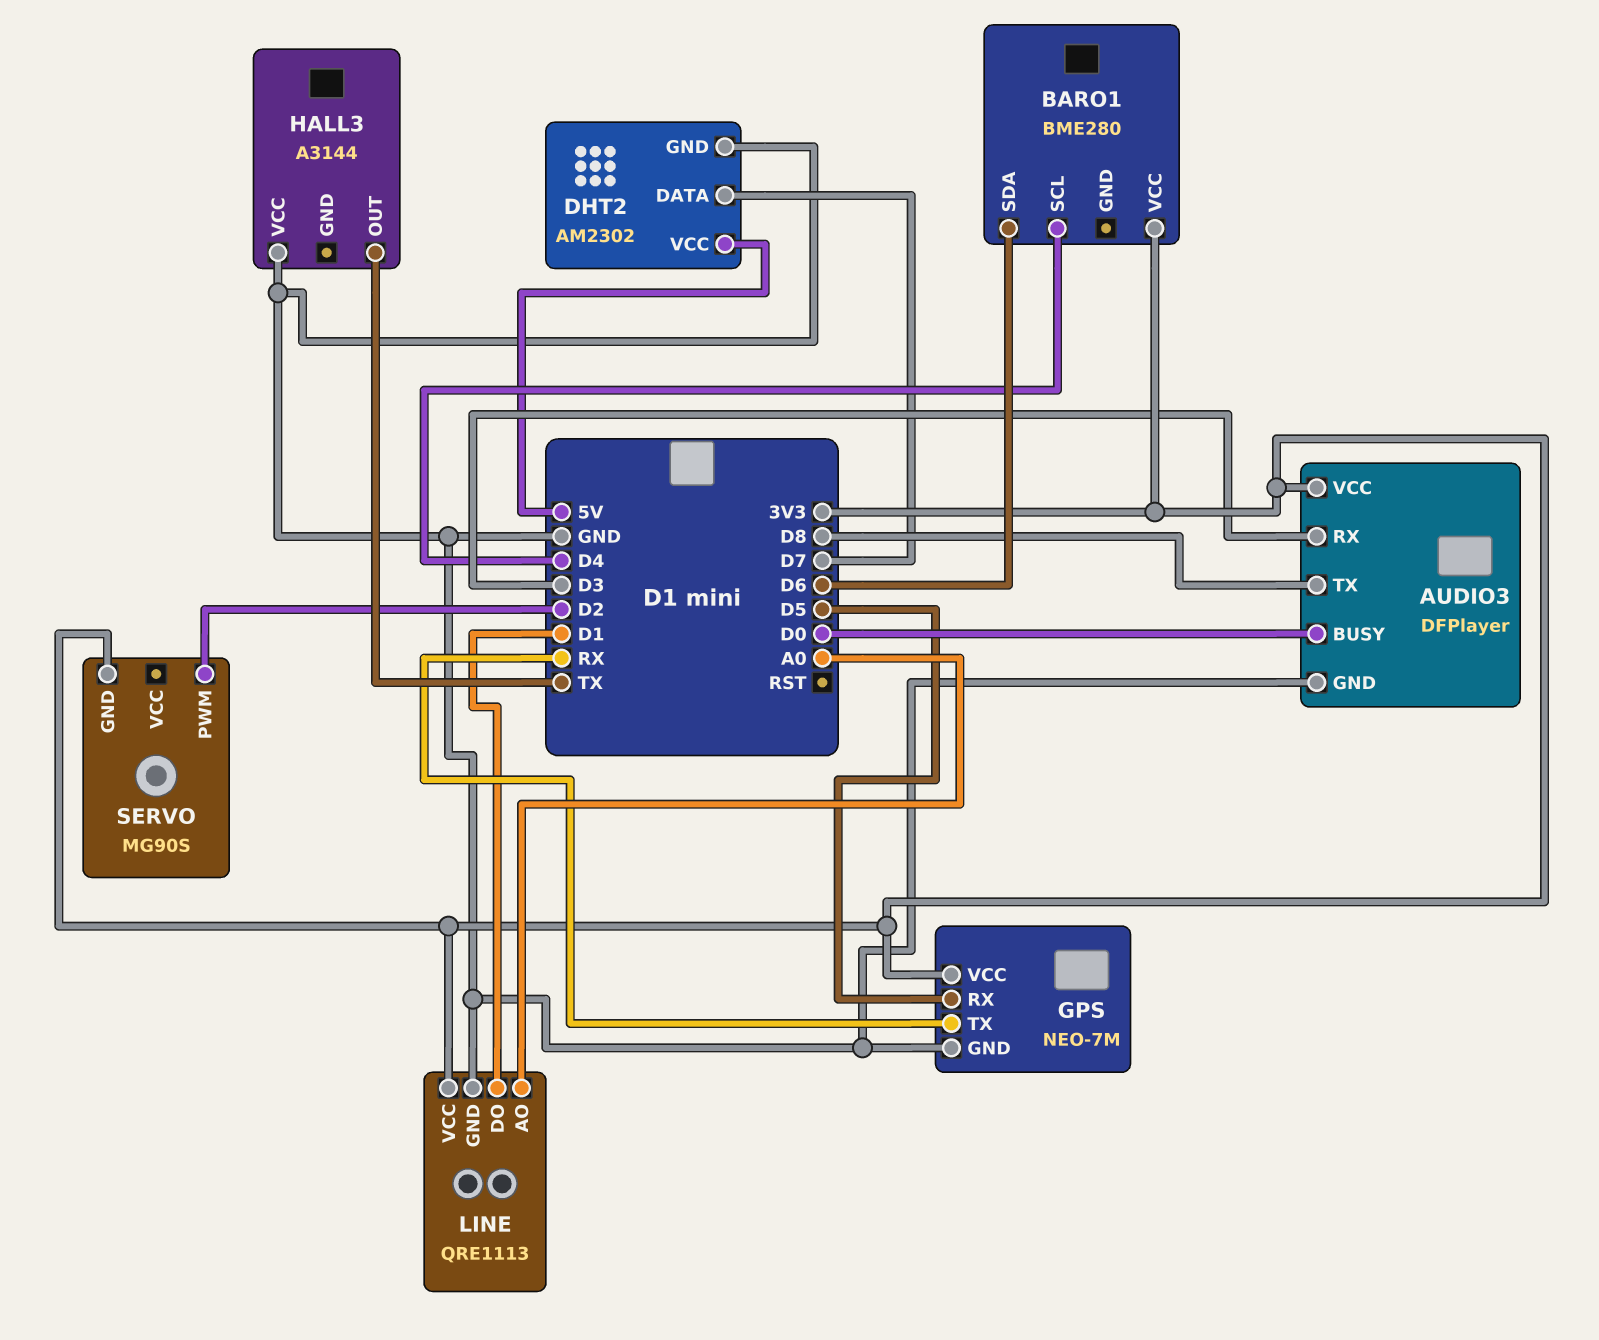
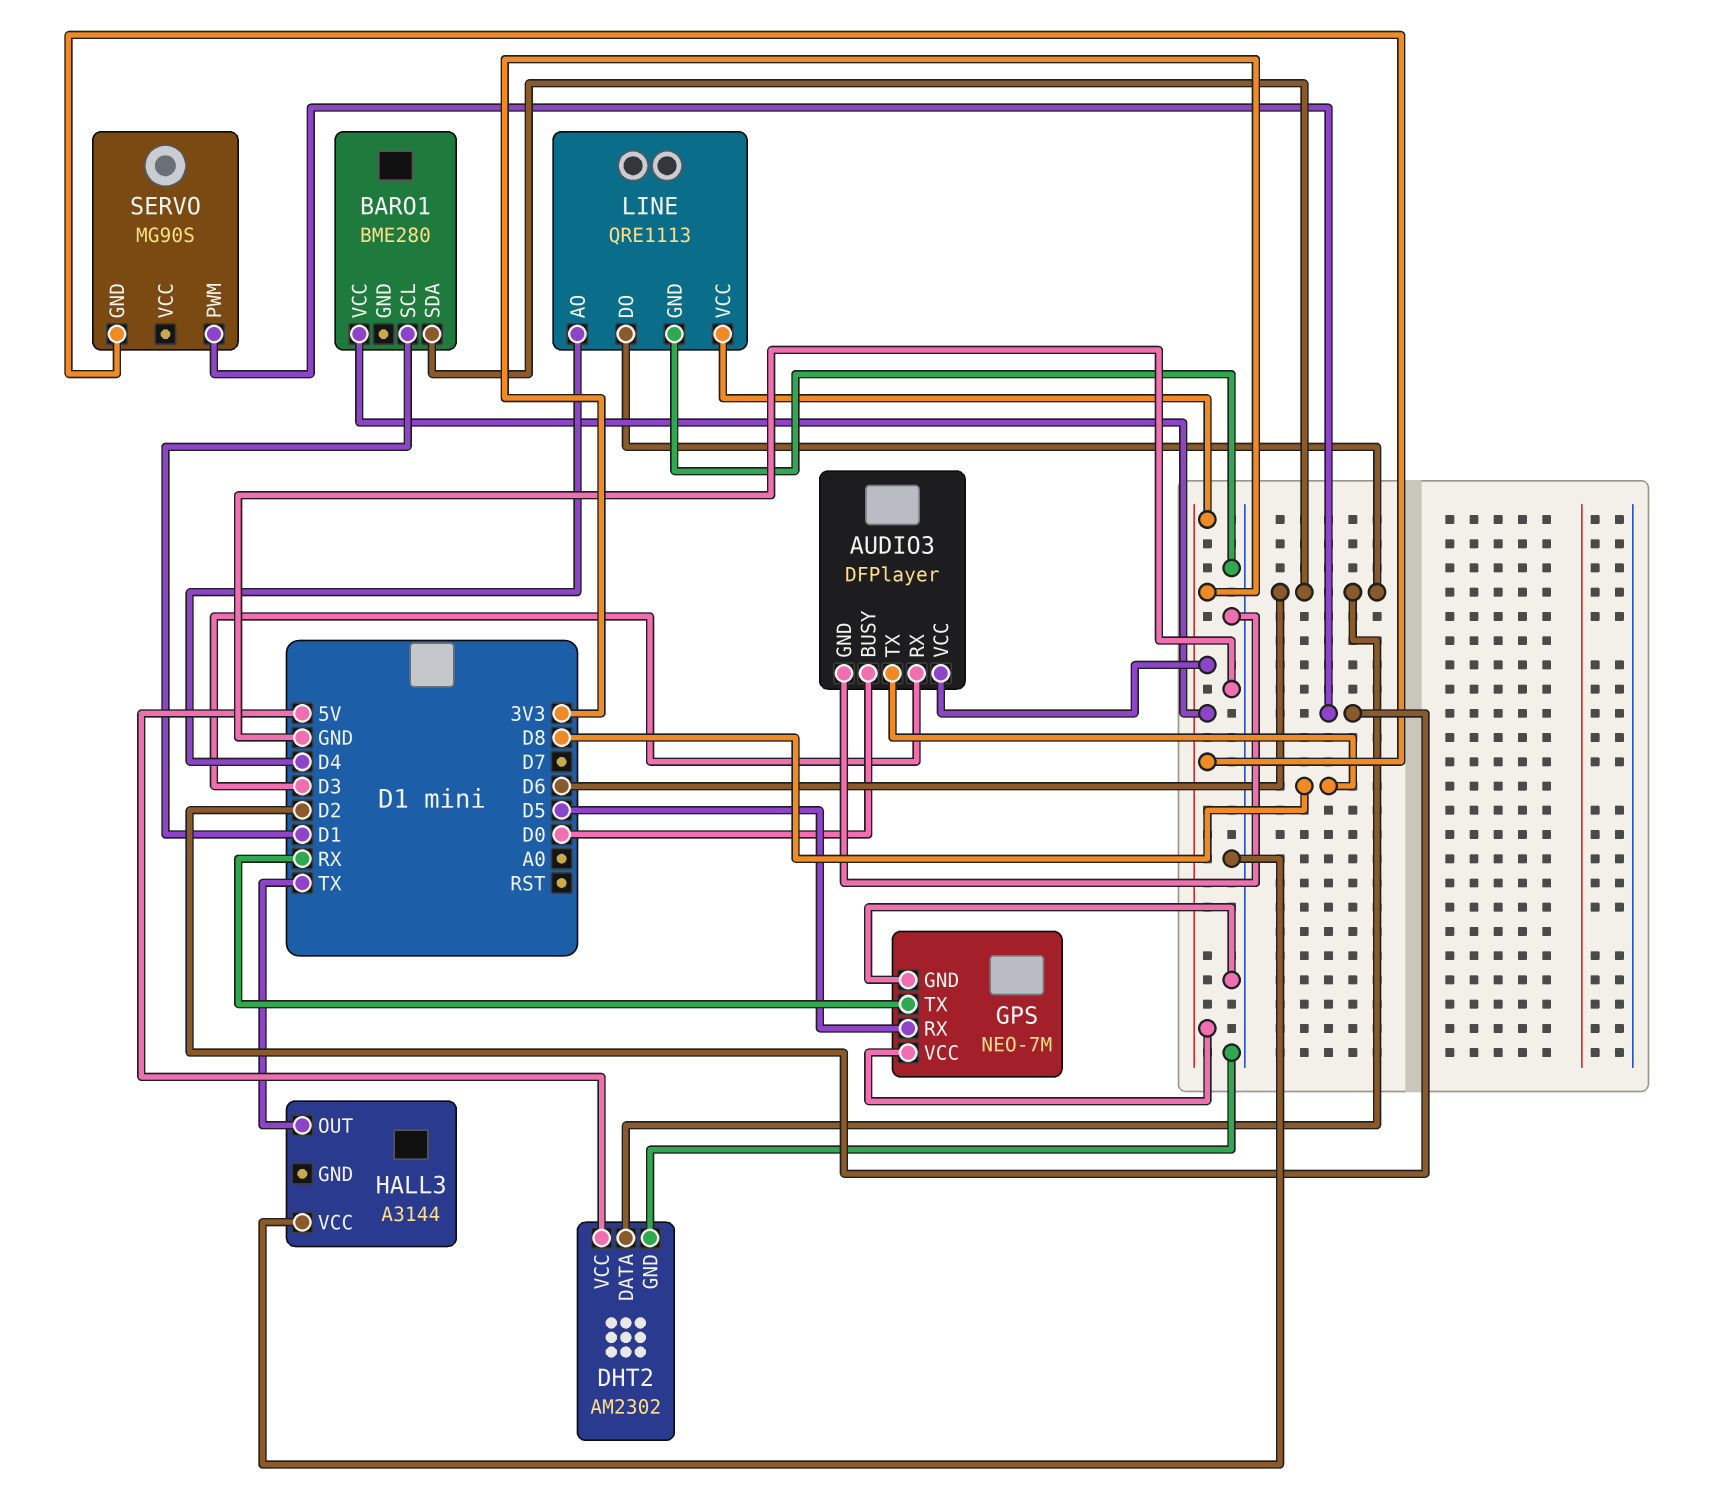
BARO1 pin SCL: D4 -> D1
DHT2 pin DATA: D7 -> D6
LINE pin AO: A0 -> D4
LINE pin DO: D1 -> D6

